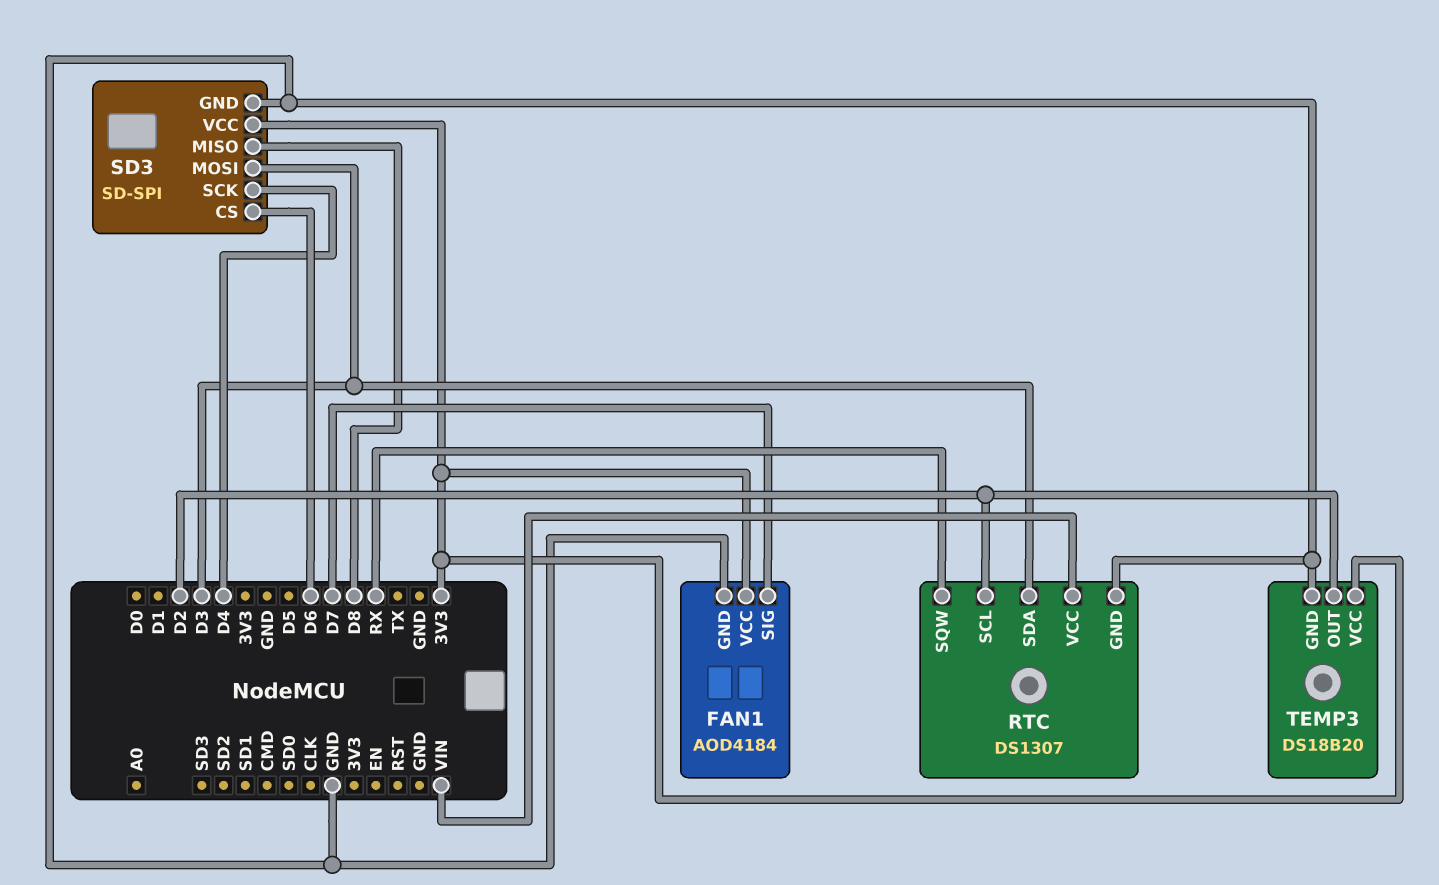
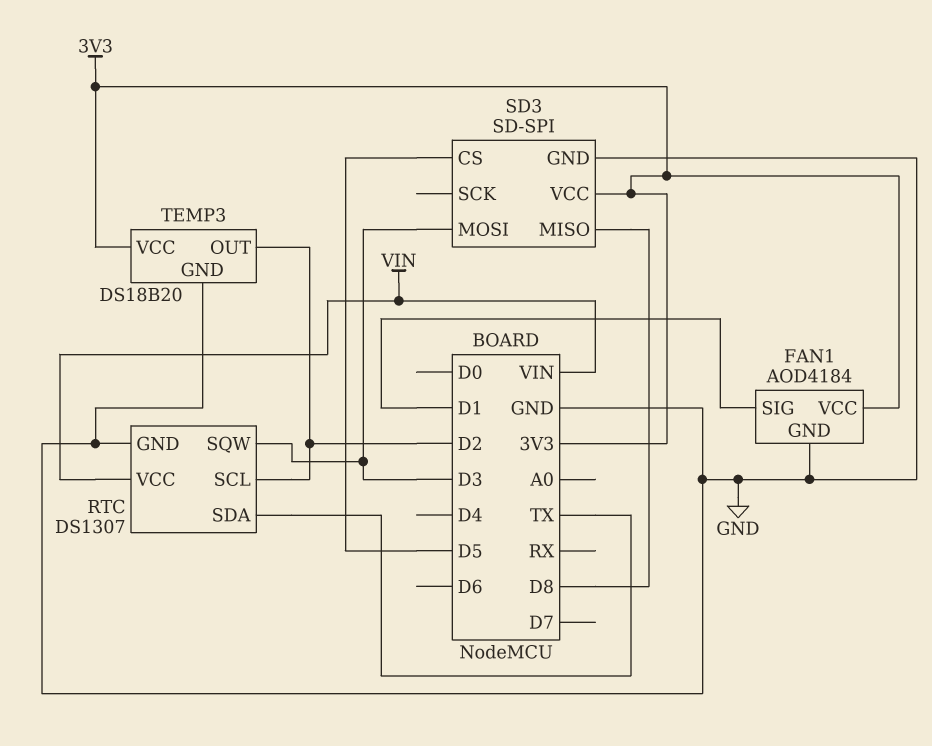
FAN1 pin SIG: D7 -> D1
RTC pin SDA: D3 -> TX
RTC pin SQW: RX -> D3
SD3 pin CS: D6 -> D5
SD3 pin SCK: D4 -> none

